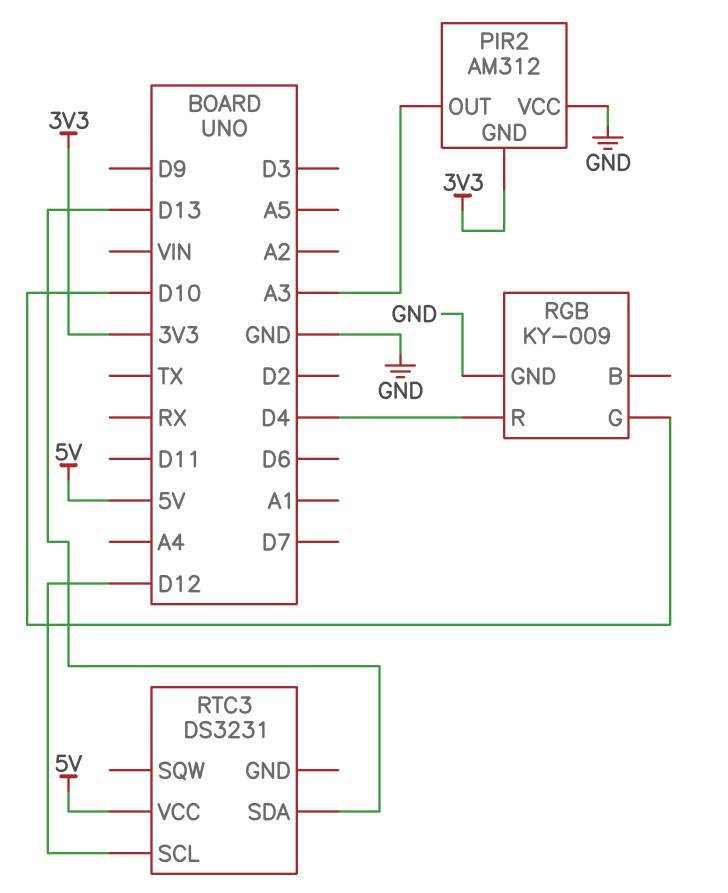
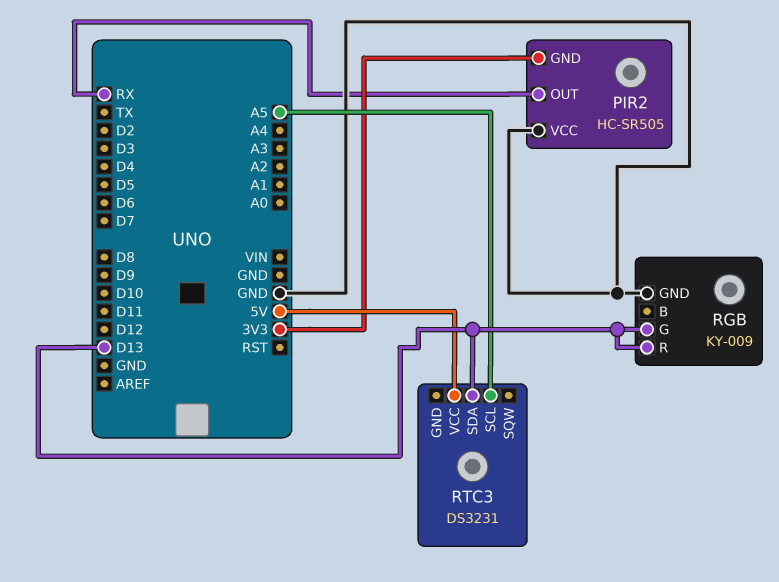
PIR2: AM312 -> HC-SR505
PIR2 pin OUT: A3 -> RX
RGB pin G: D10 -> D13
RGB pin R: D4 -> D13
RTC3 pin SCL: D12 -> A5

